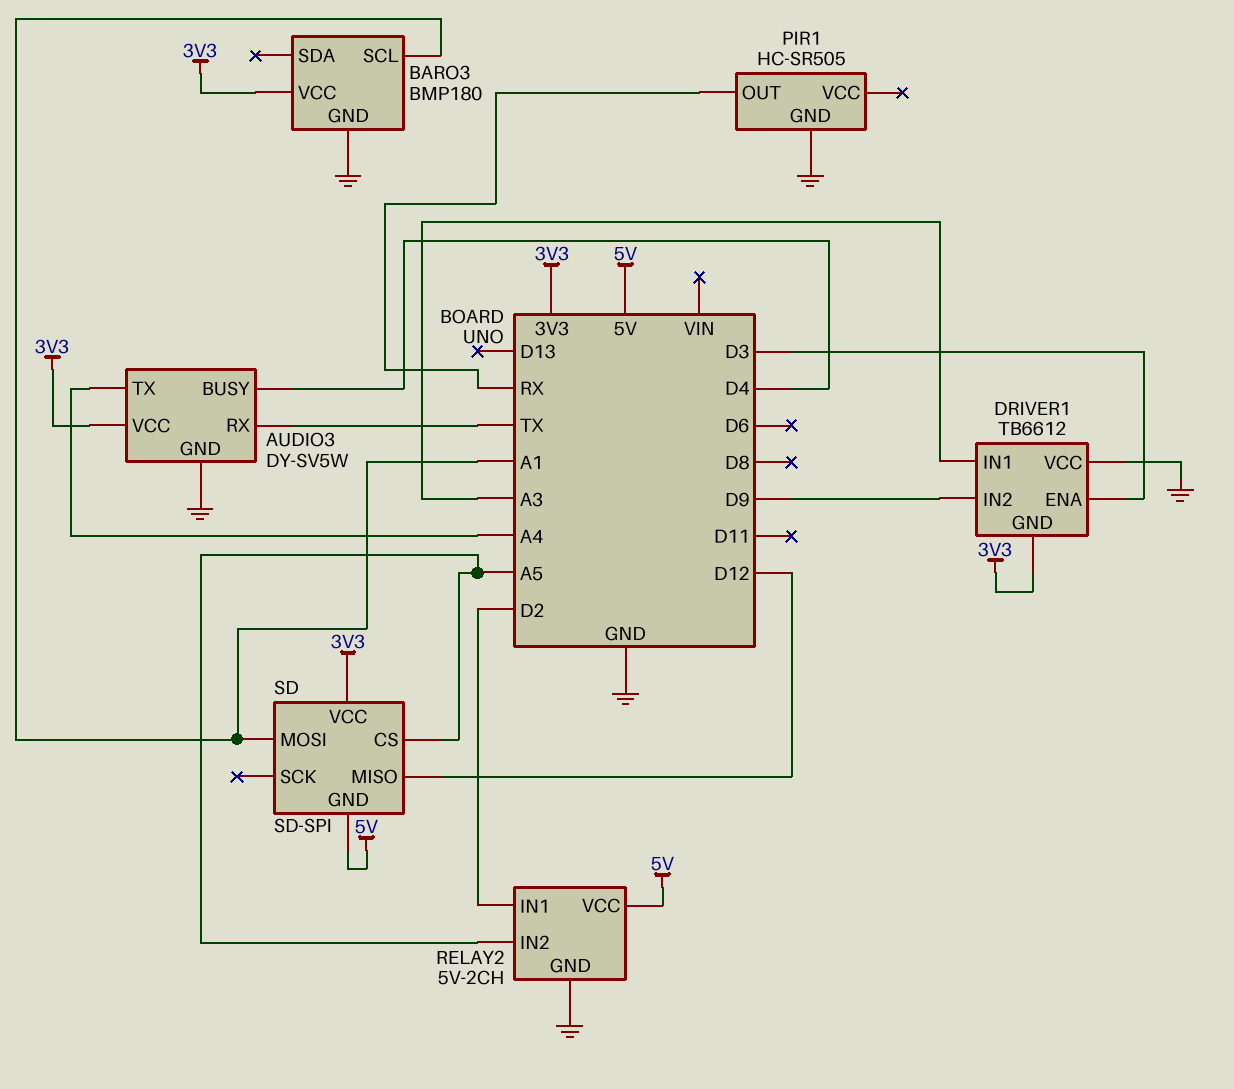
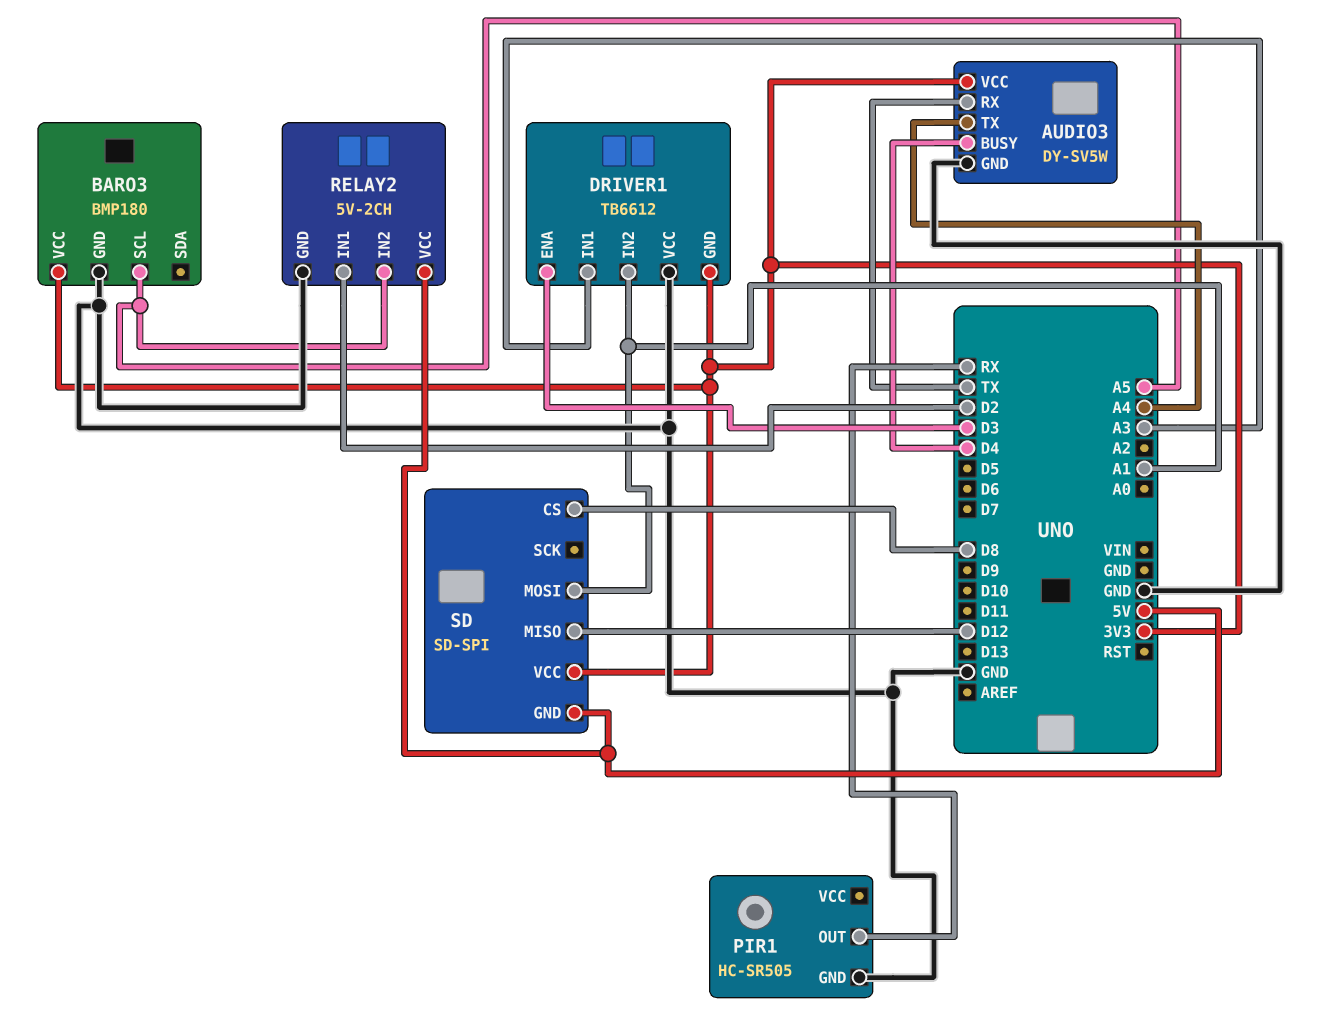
BARO3 pin SCL: A1 -> A5
DRIVER1 pin IN2: D9 -> A1
SD pin CS: A5 -> D8

